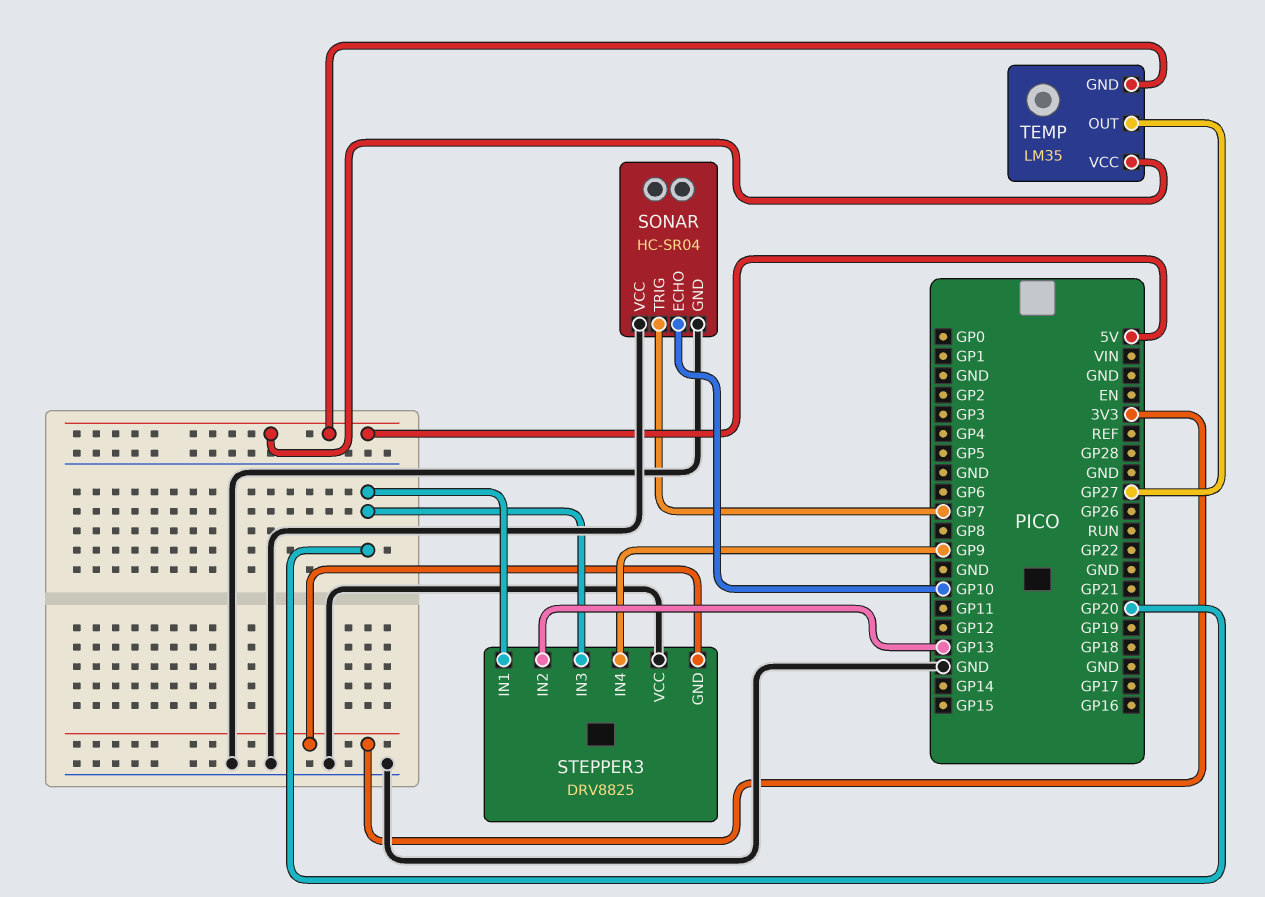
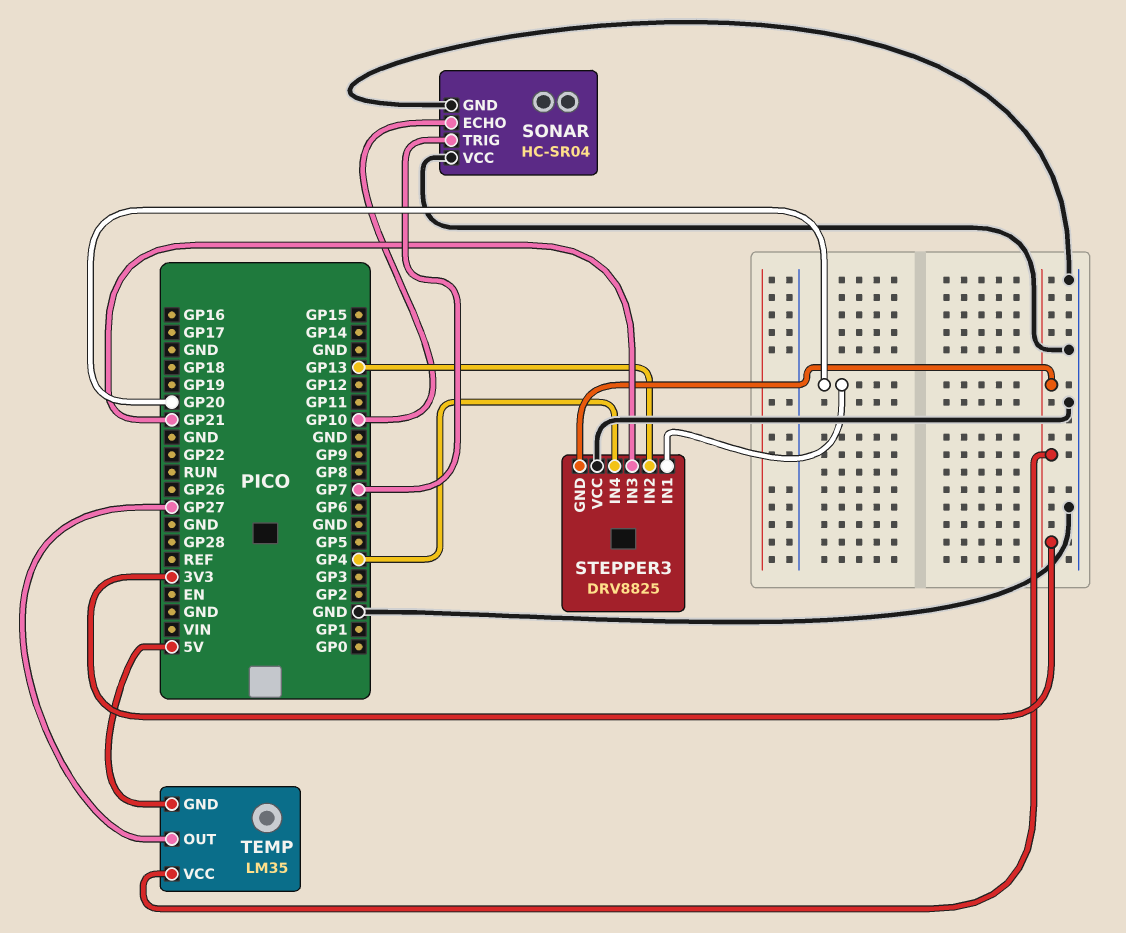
STEPPER3 pin IN3: GP20 -> GP21
STEPPER3 pin IN4: GP9 -> GP4
TEMP pin VCC: 5V -> 3V3

